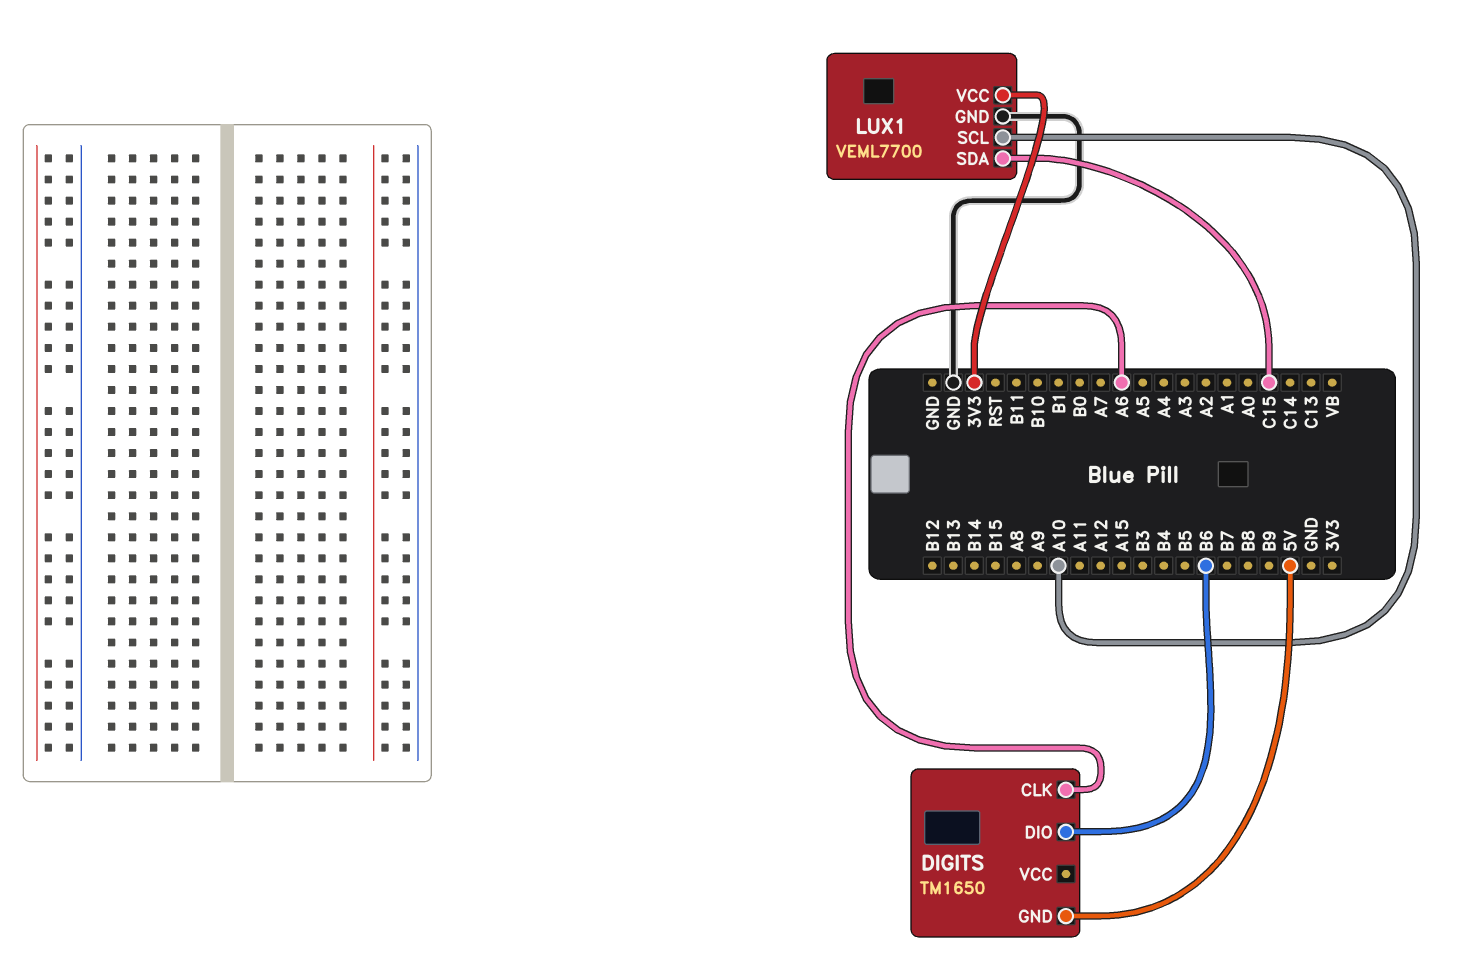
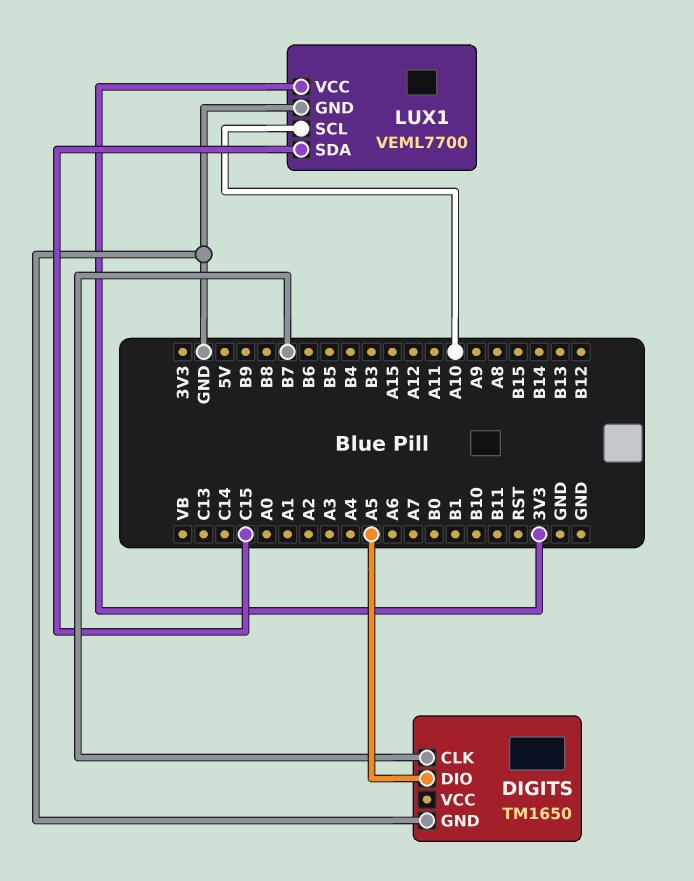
DIGITS pin CLK: A6 -> B7
DIGITS pin DIO: B6 -> A5
DIGITS pin GND: 5V -> GND

